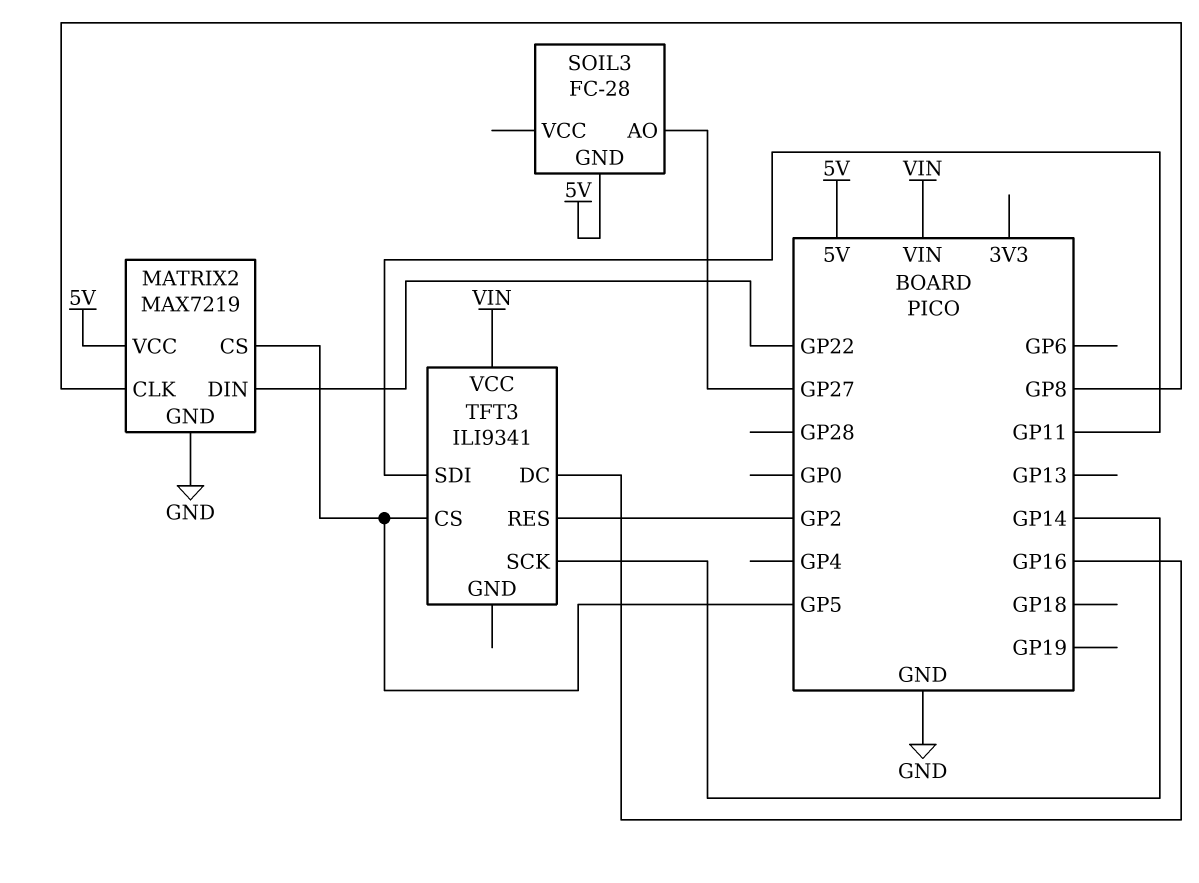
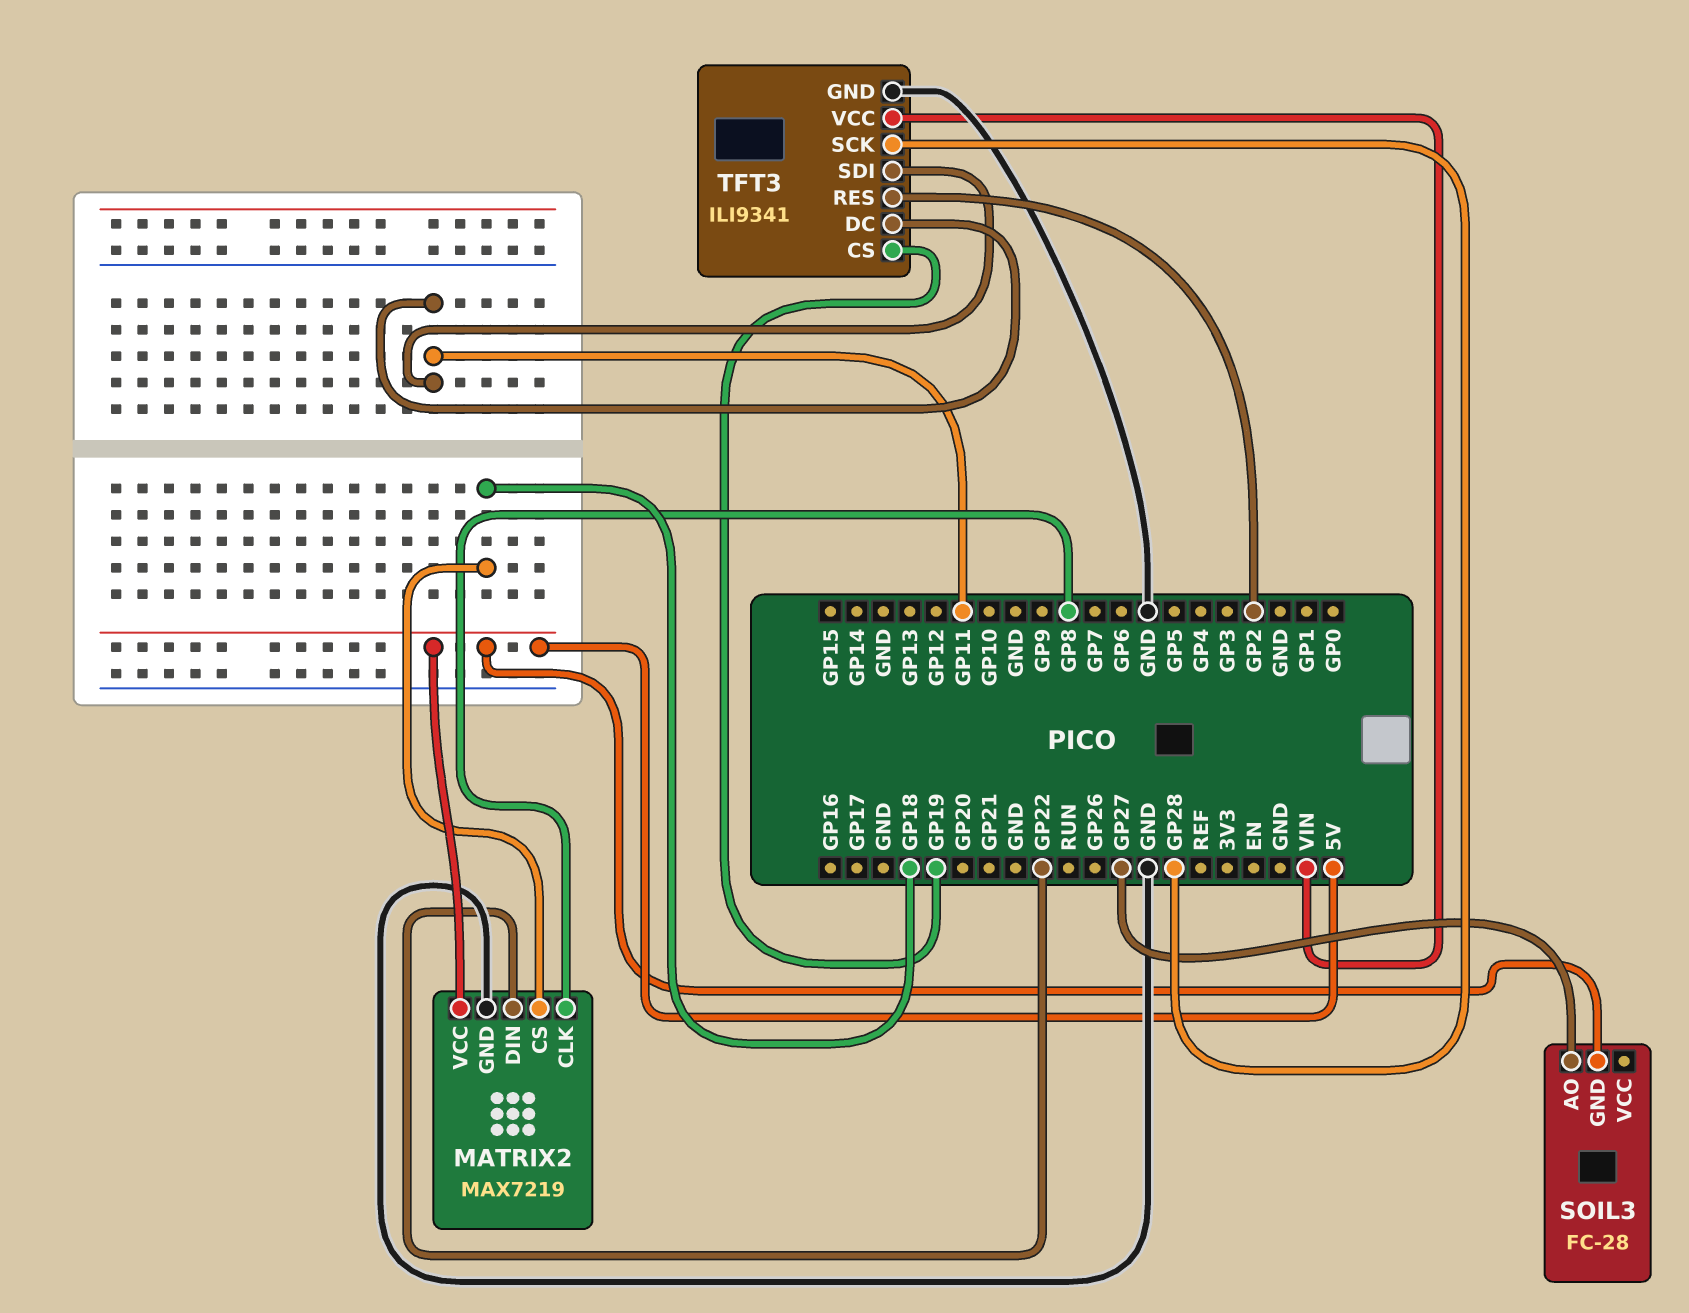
MATRIX2 pin CS: GP5 -> GP18
TFT3 pin CS: GP5 -> GP19
TFT3 pin DC: GP16 -> GP11
TFT3 pin GND: none -> GND
TFT3 pin SCK: GP14 -> GP28

